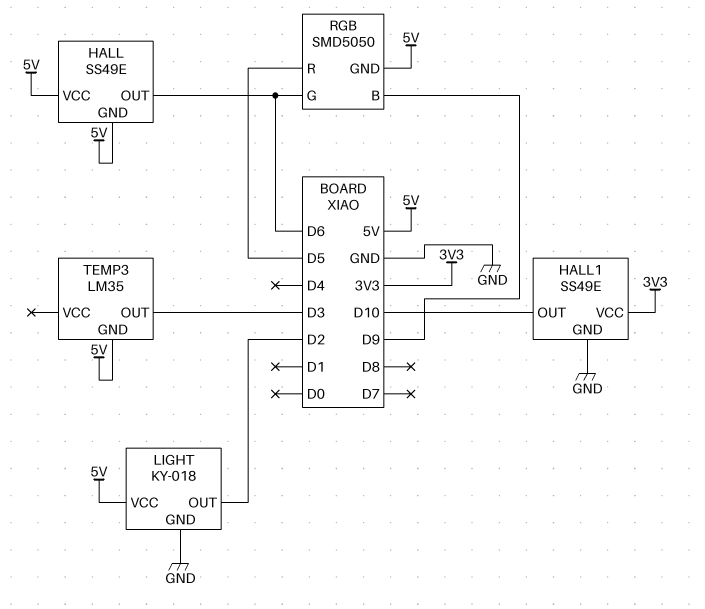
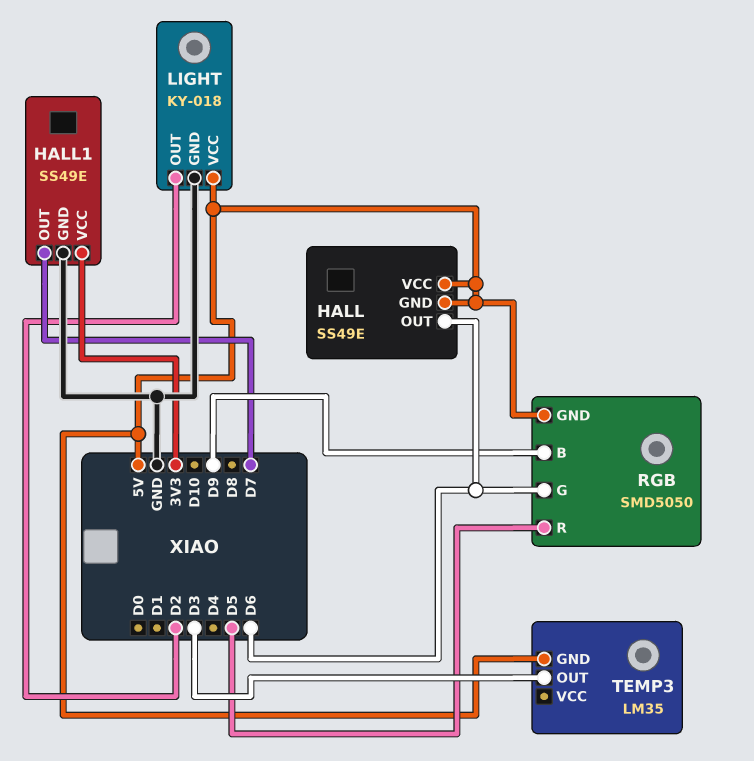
HALL1 pin OUT: D10 -> D7

